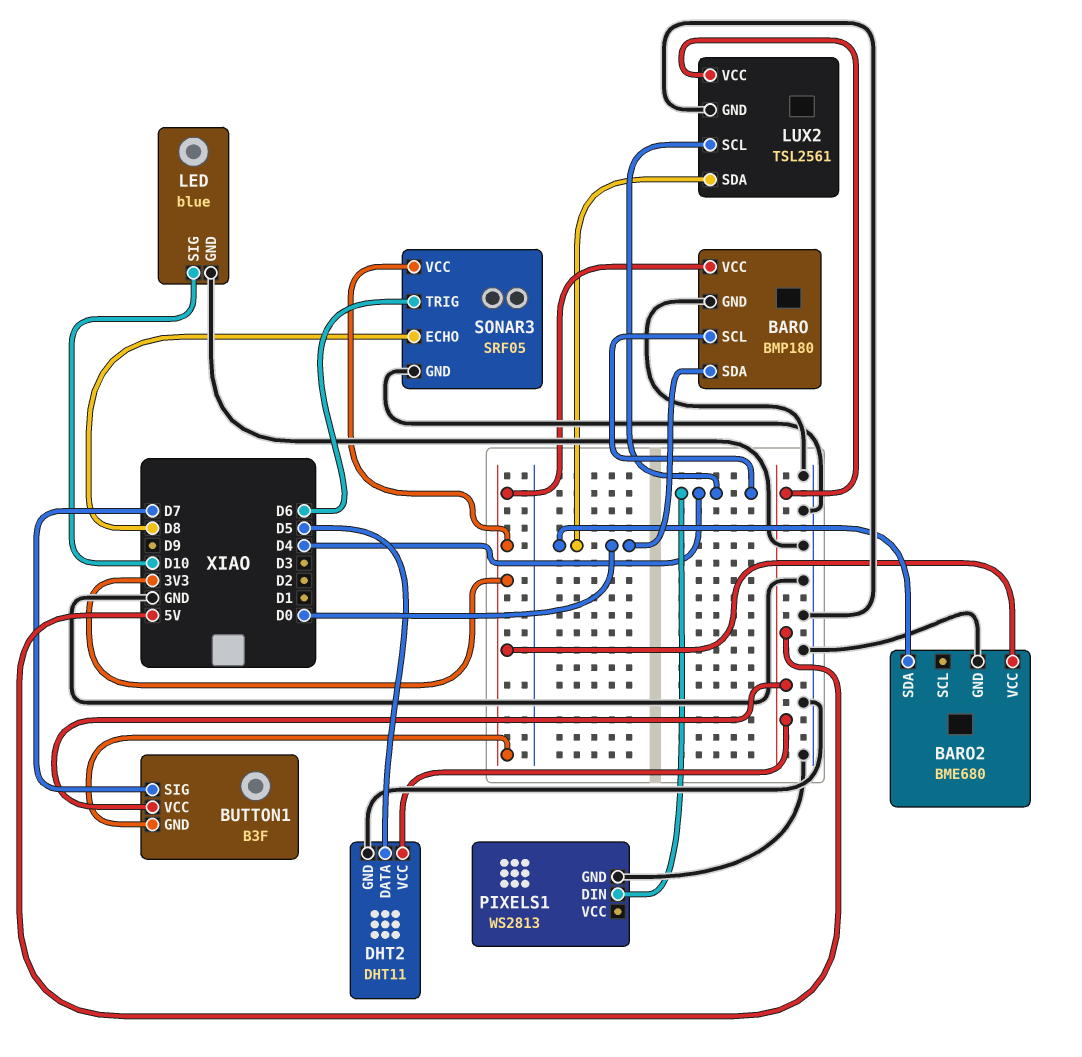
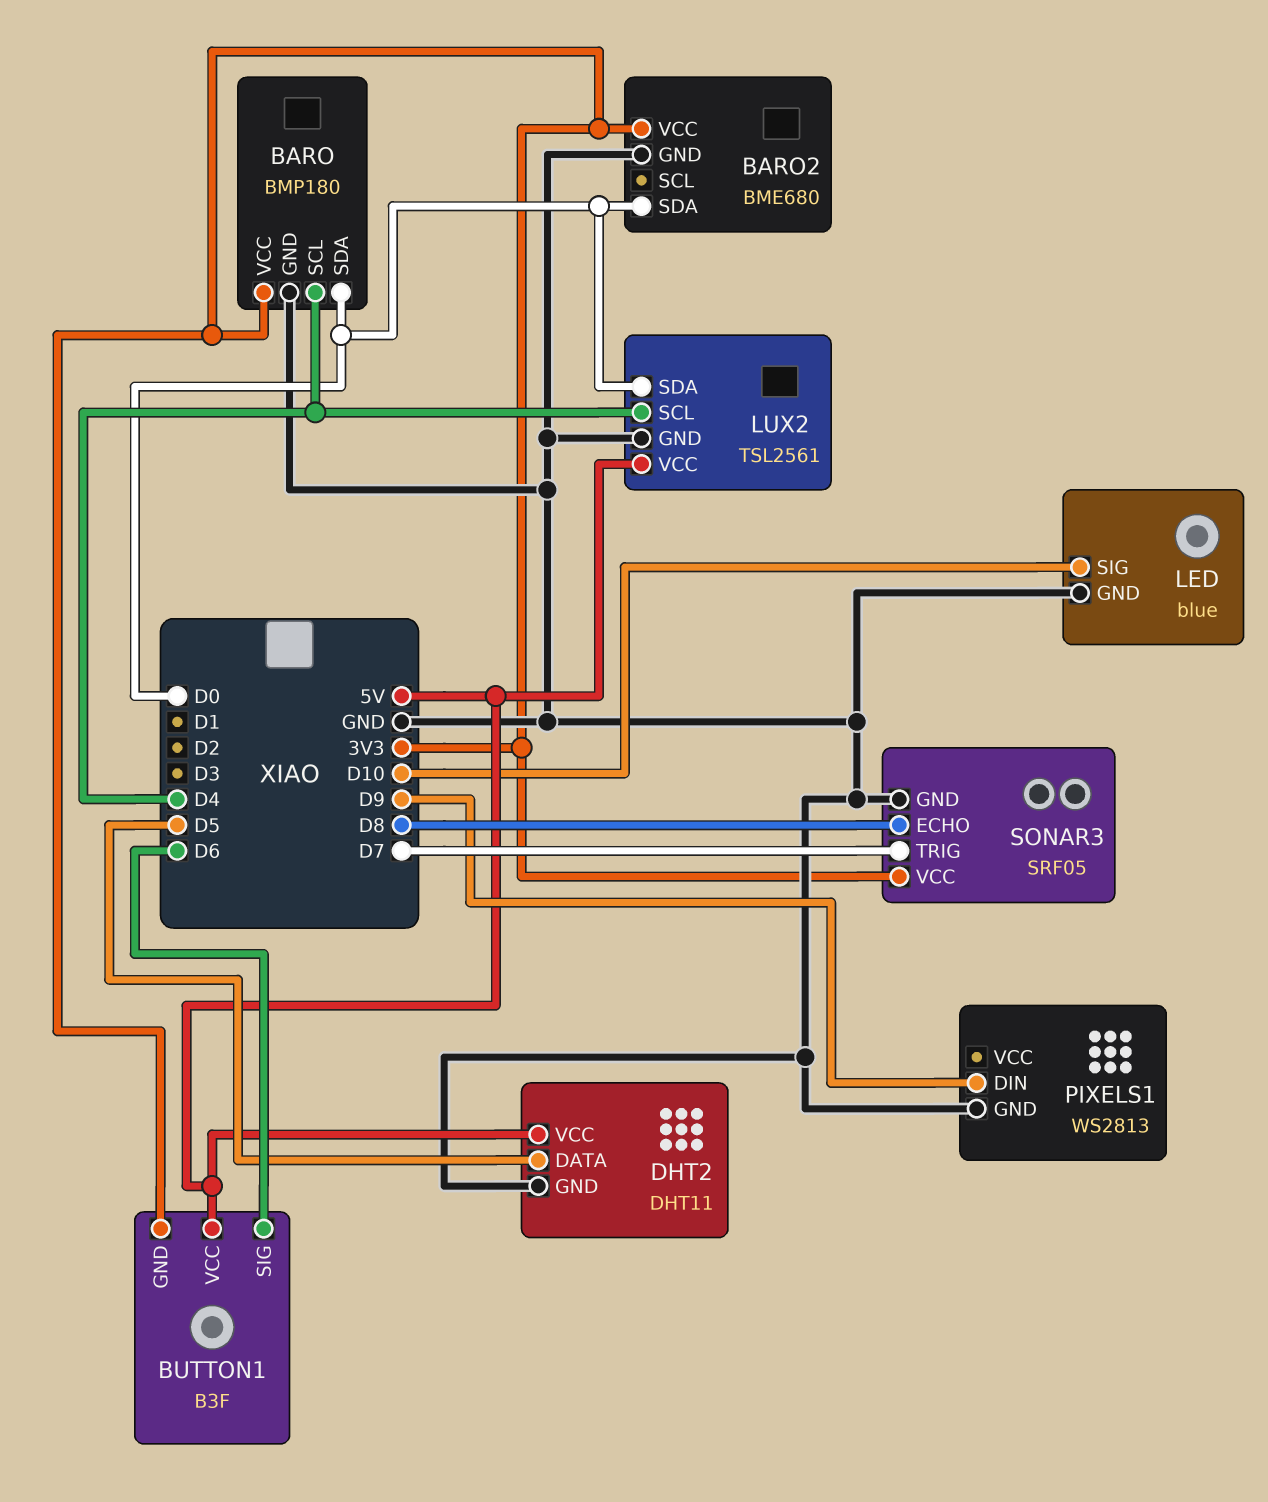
BUTTON1 pin SIG: D7 -> D6
PIXELS1 pin DIN: D4 -> D9
SONAR3 pin TRIG: D6 -> D7

